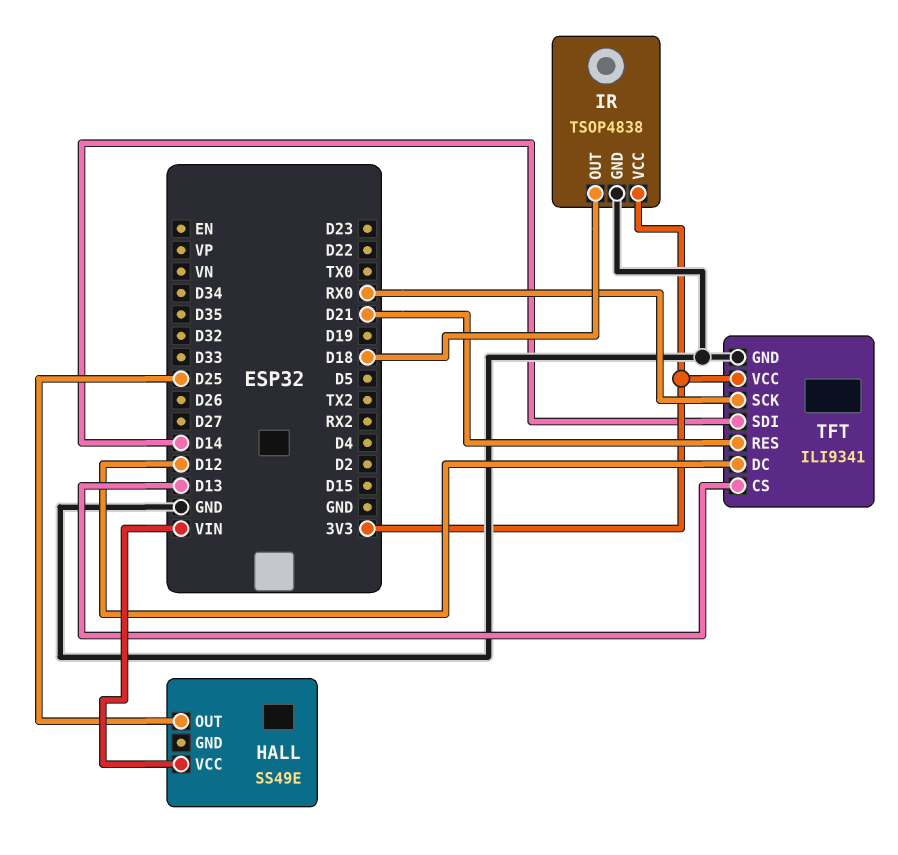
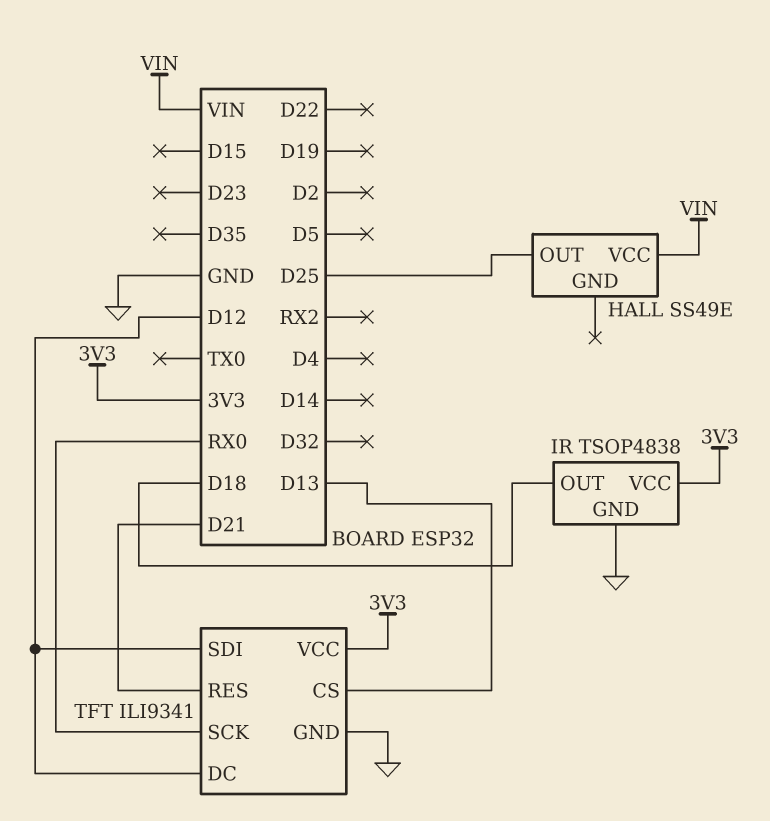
TFT pin SDI: D14 -> D12

